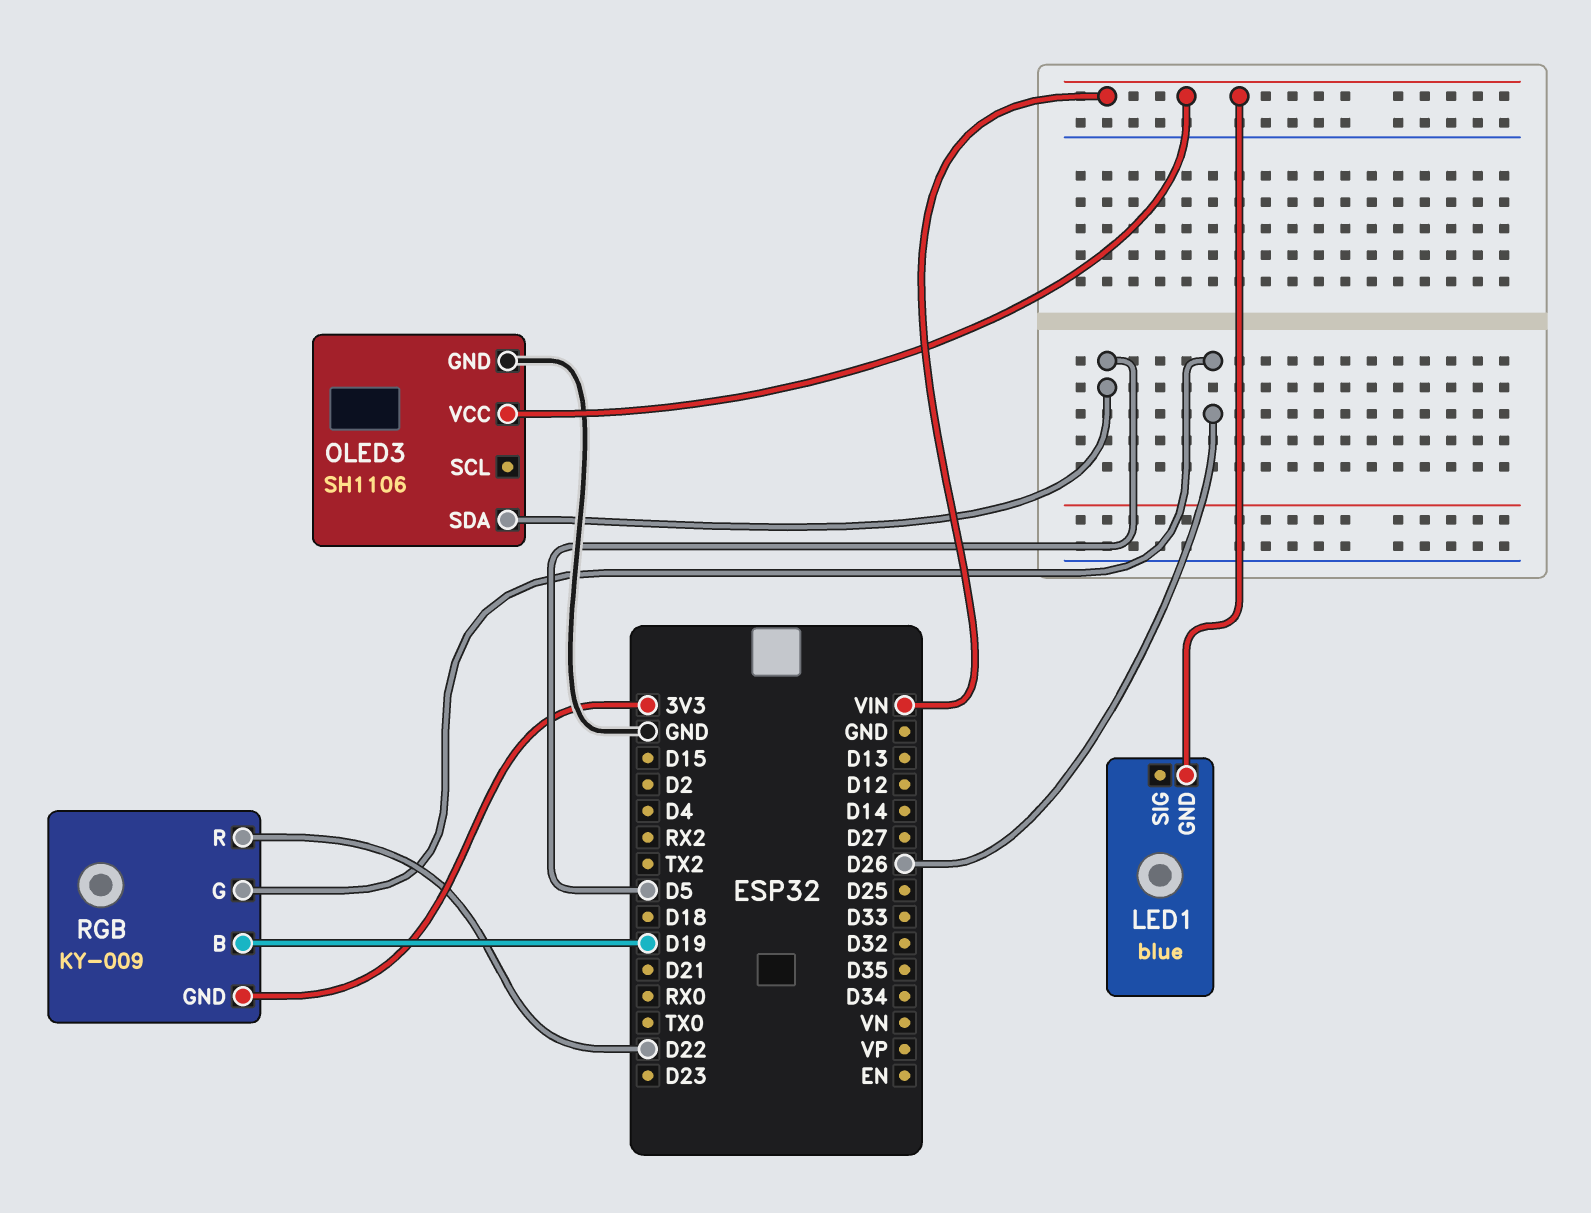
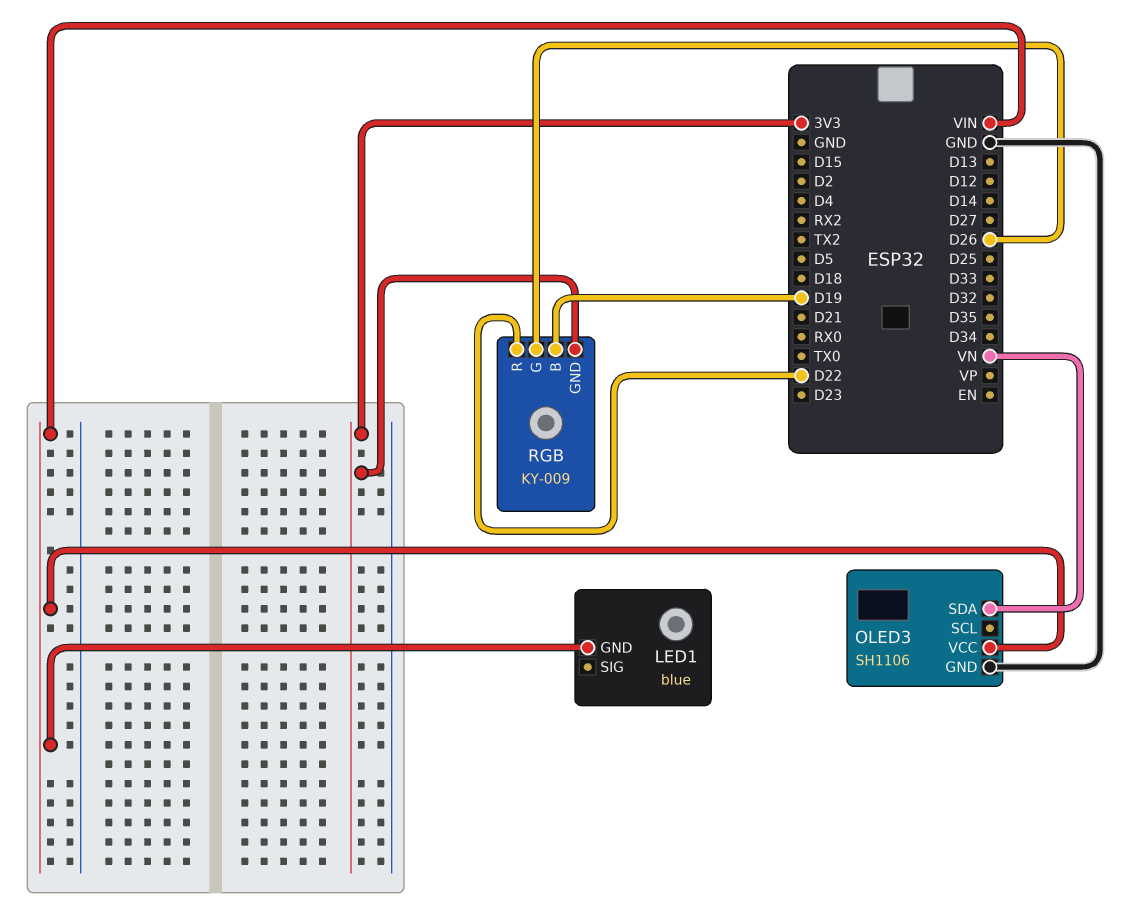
OLED3 pin SDA: D5 -> VN

